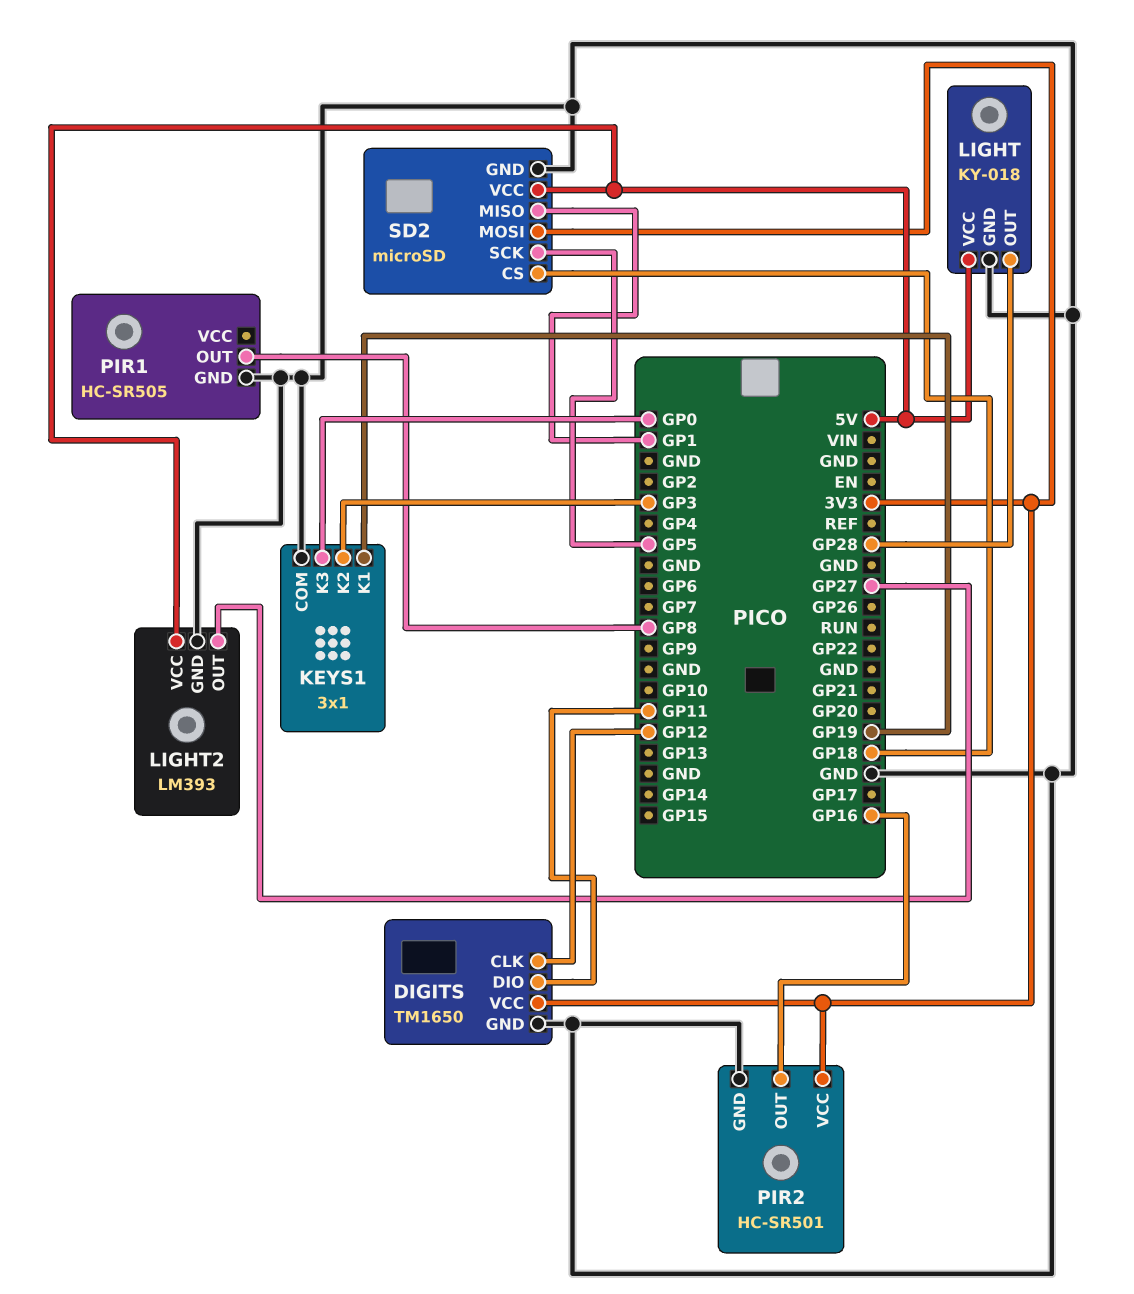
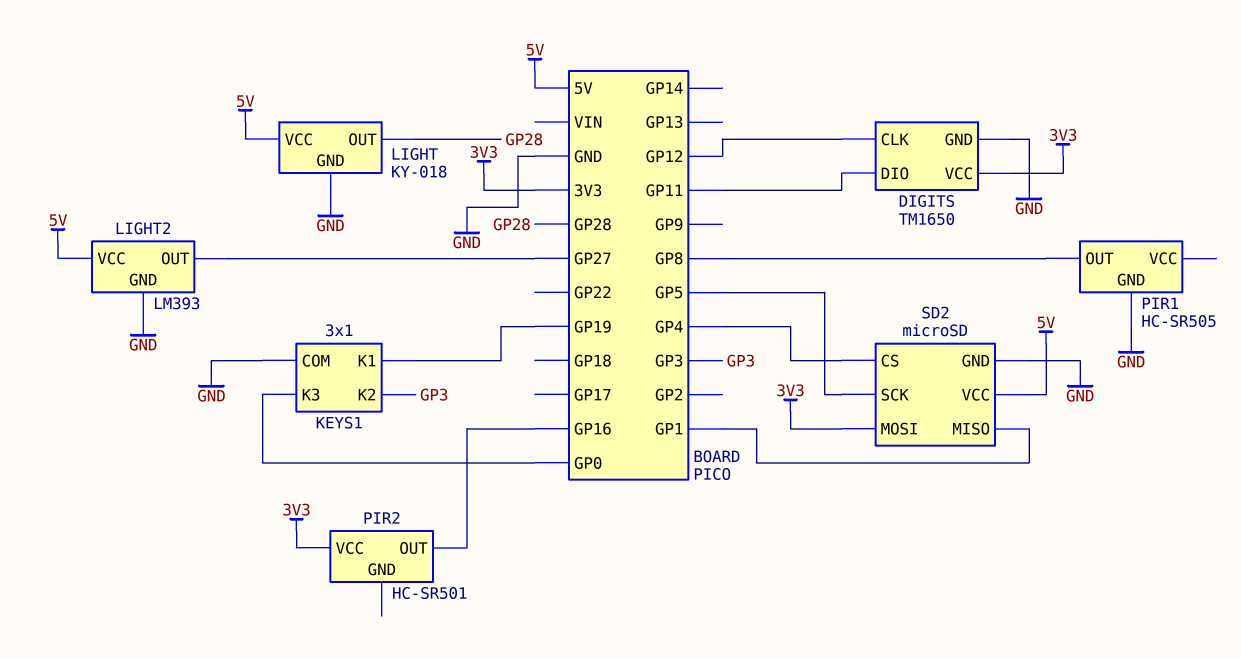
PIR2 pin GND: GND -> none
SD2 pin CS: GP18 -> GP4

